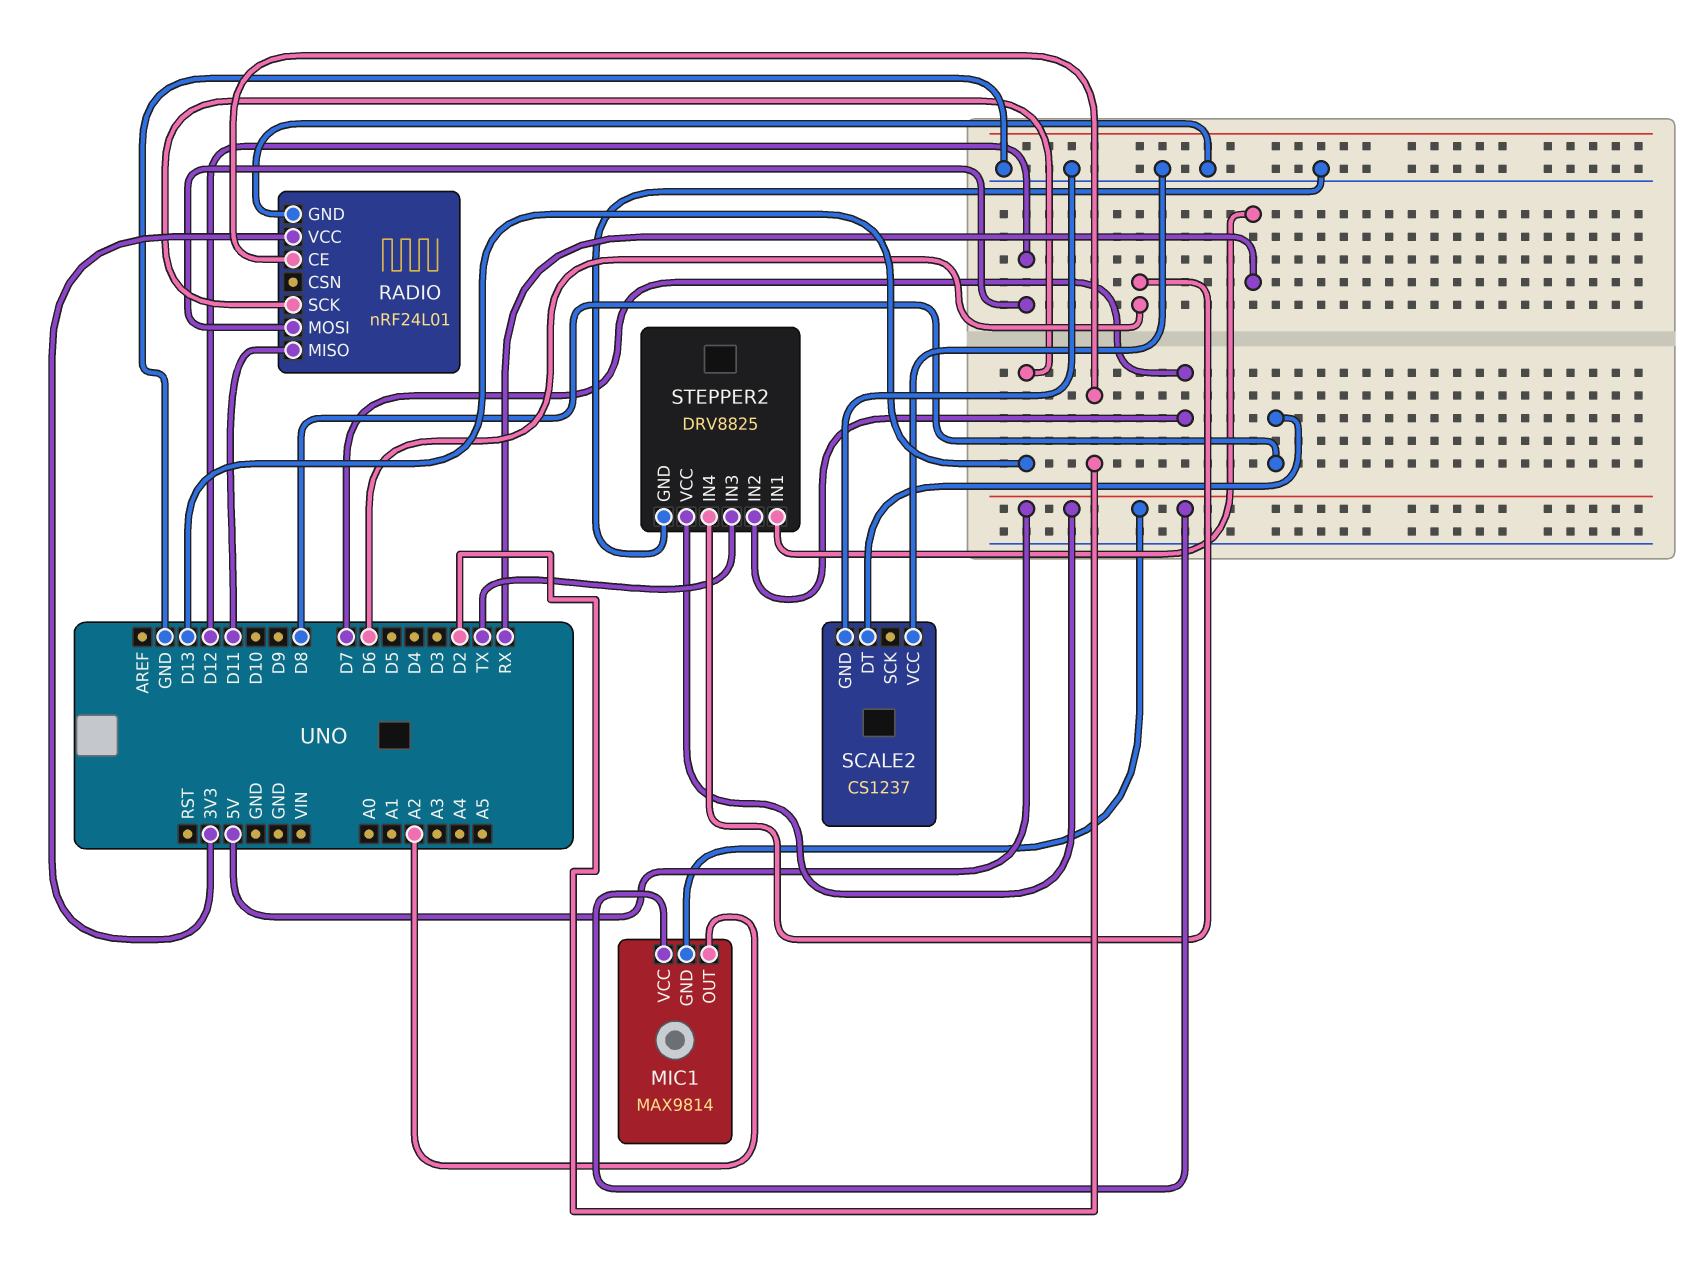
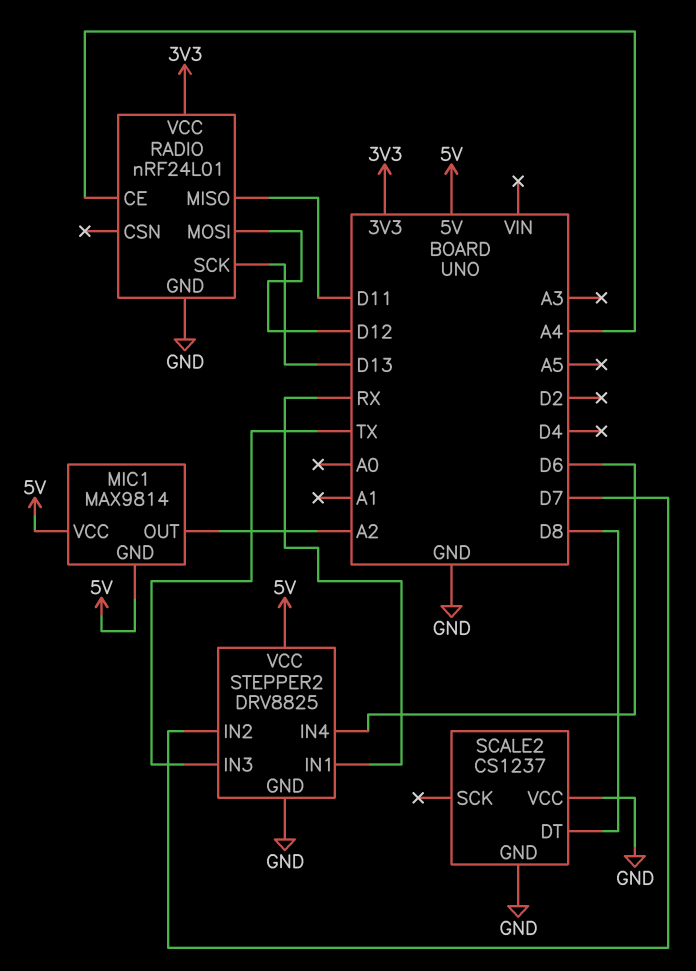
RADIO pin CE: D2 -> A4

